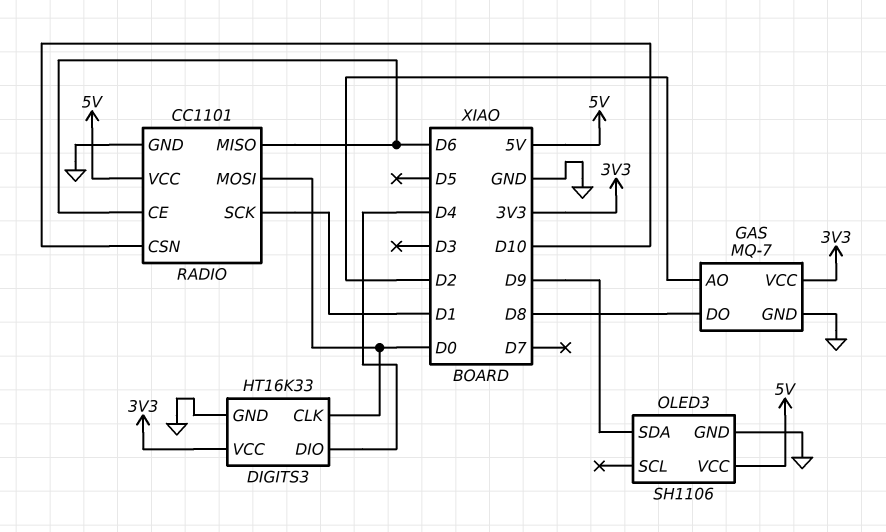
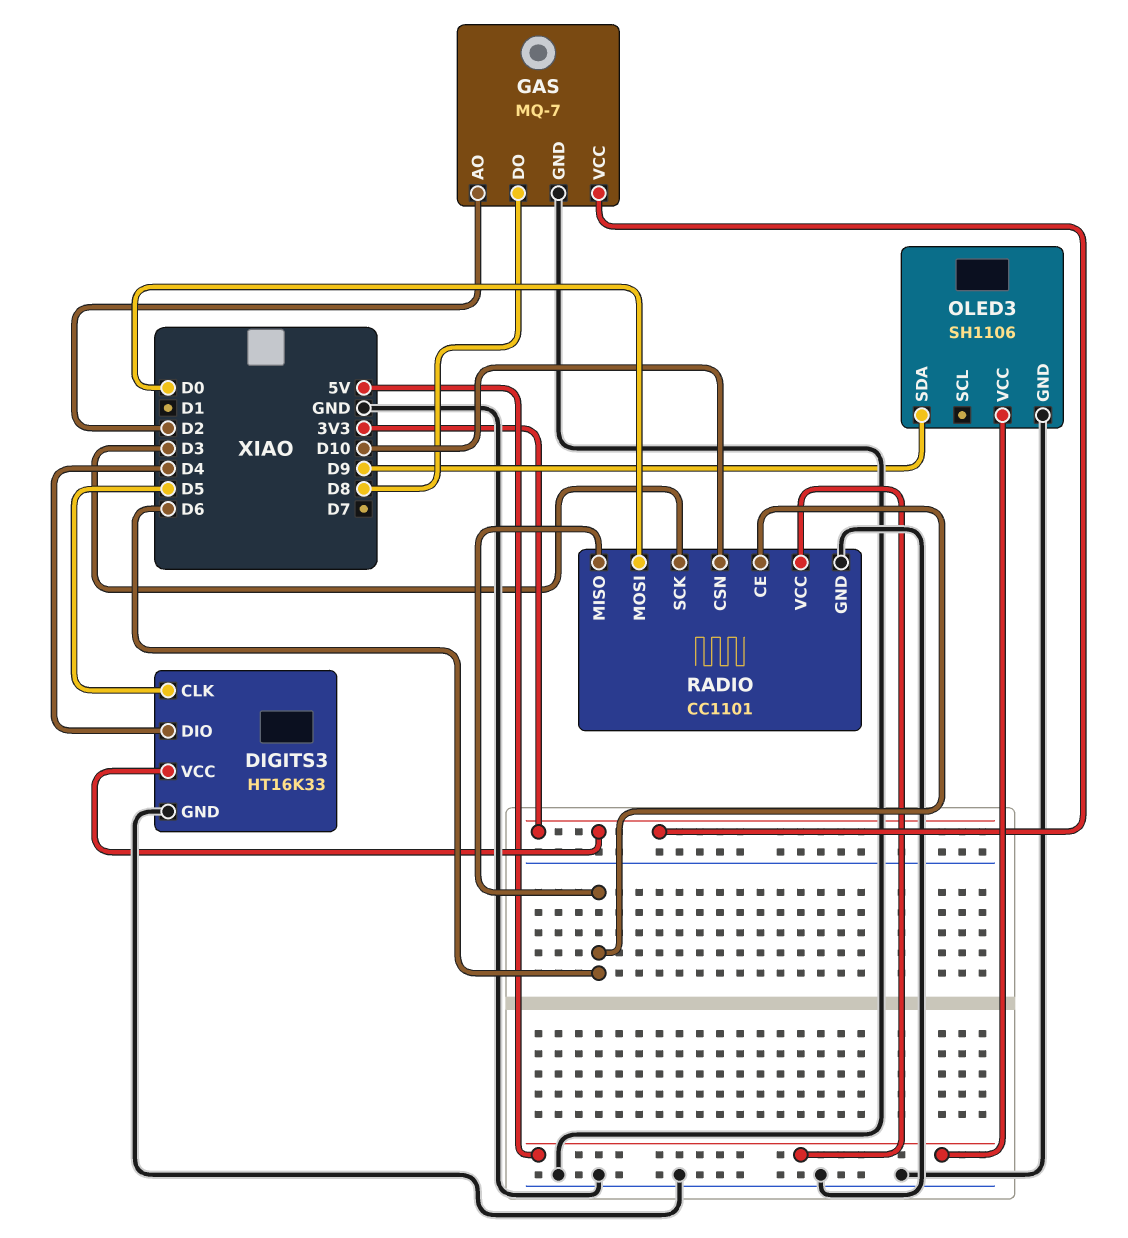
DIGITS3 pin CLK: D0 -> D5
RADIO pin SCK: D1 -> D3

